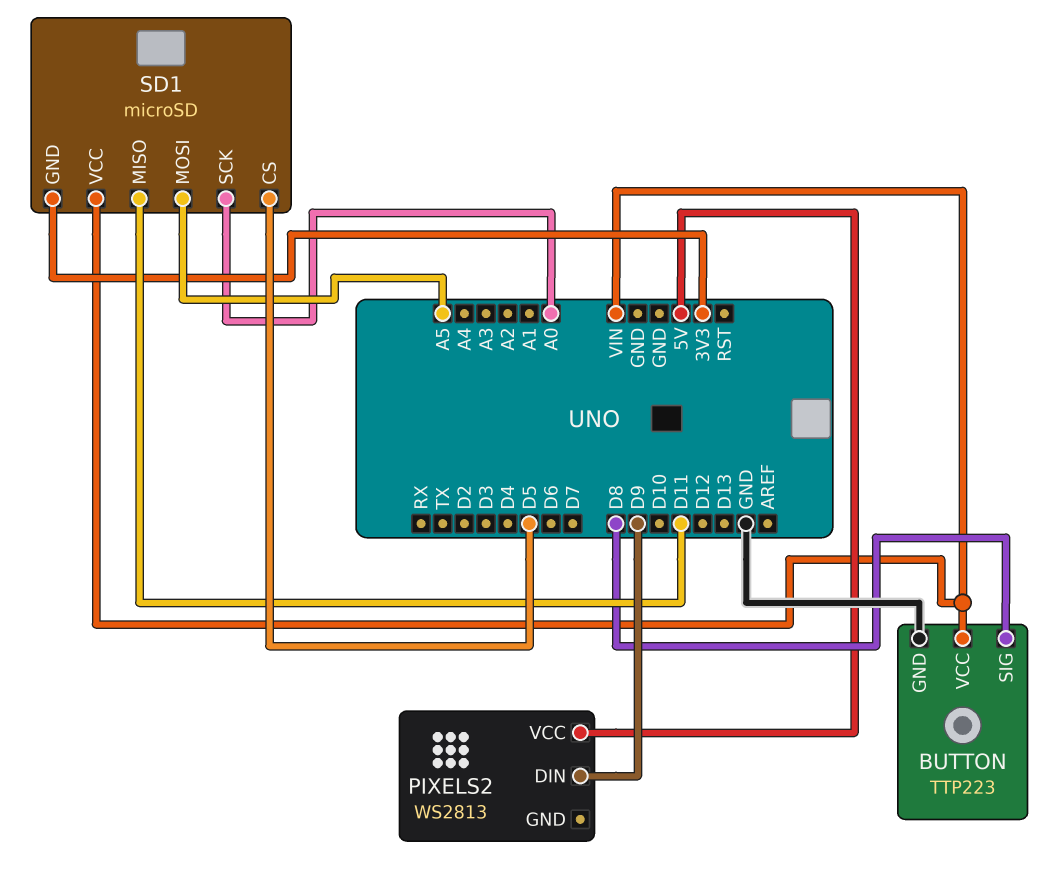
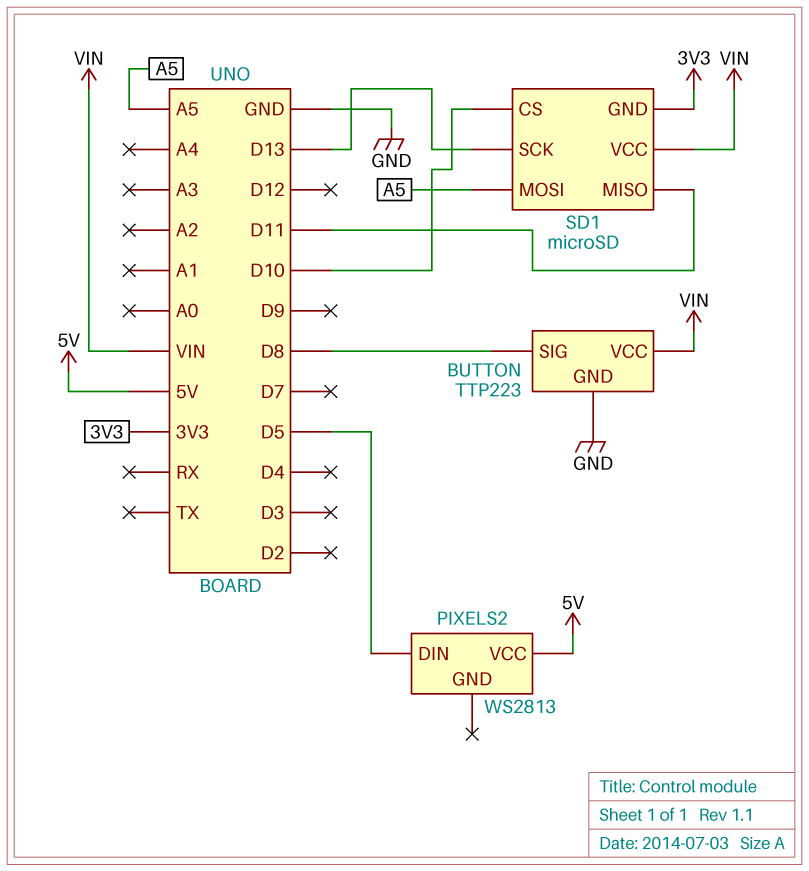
PIXELS2 pin DIN: D9 -> D5
SD1 pin CS: D5 -> D10
SD1 pin SCK: A0 -> D13

